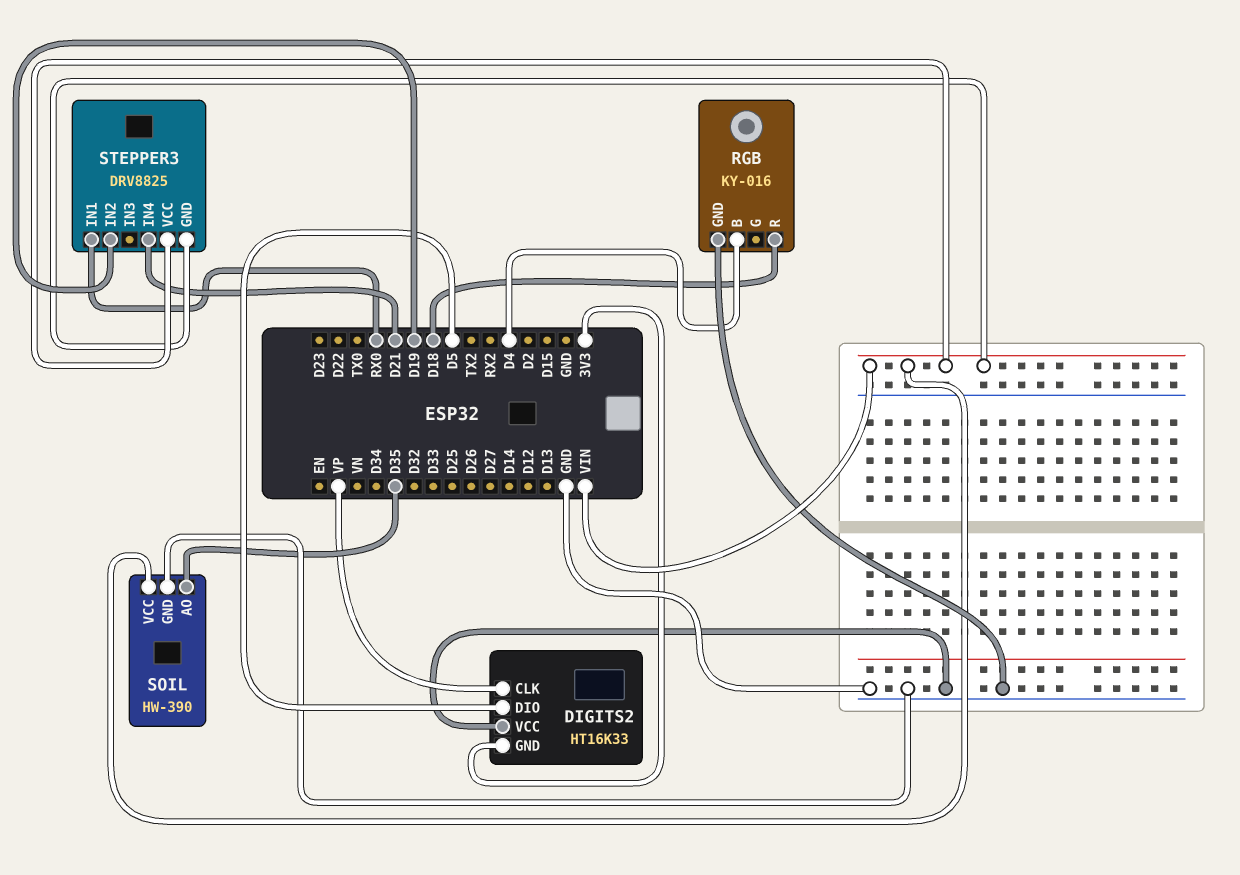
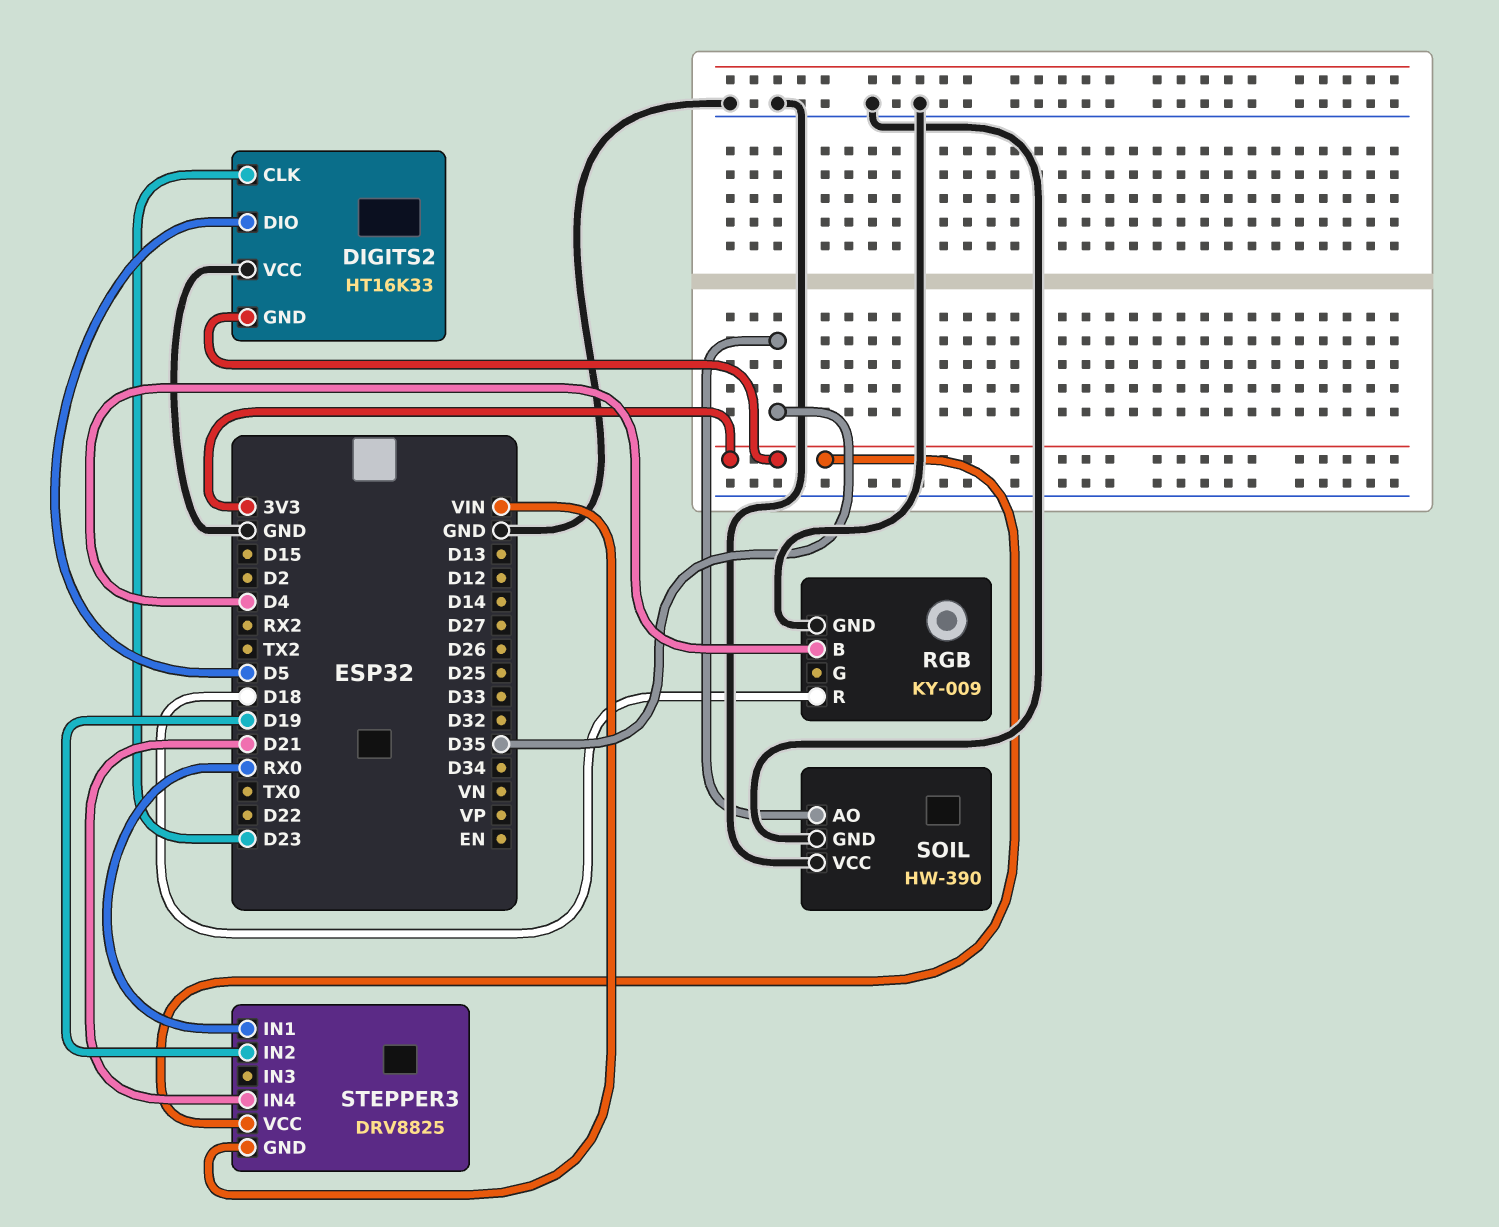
DIGITS2 pin CLK: VP -> D23
RGB: KY-016 -> KY-009
SOIL pin VCC: VIN -> GND
STEPPER3 pin VCC: VIN -> 3V3

